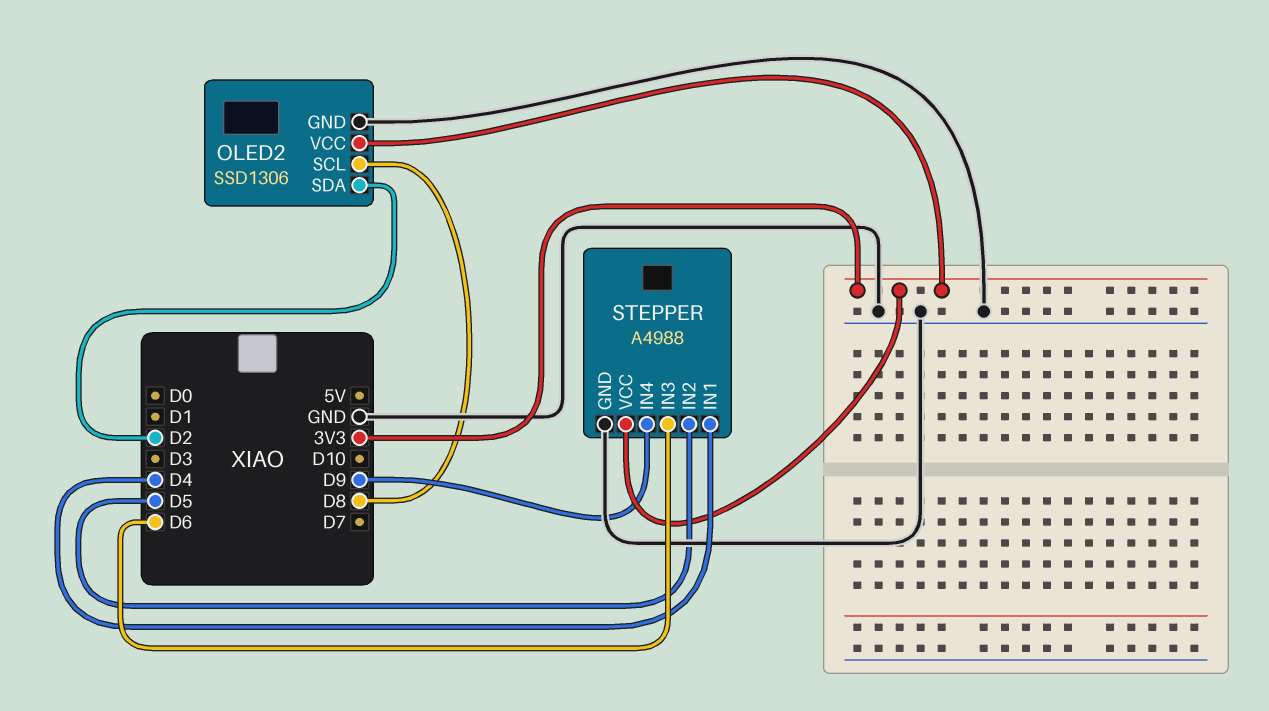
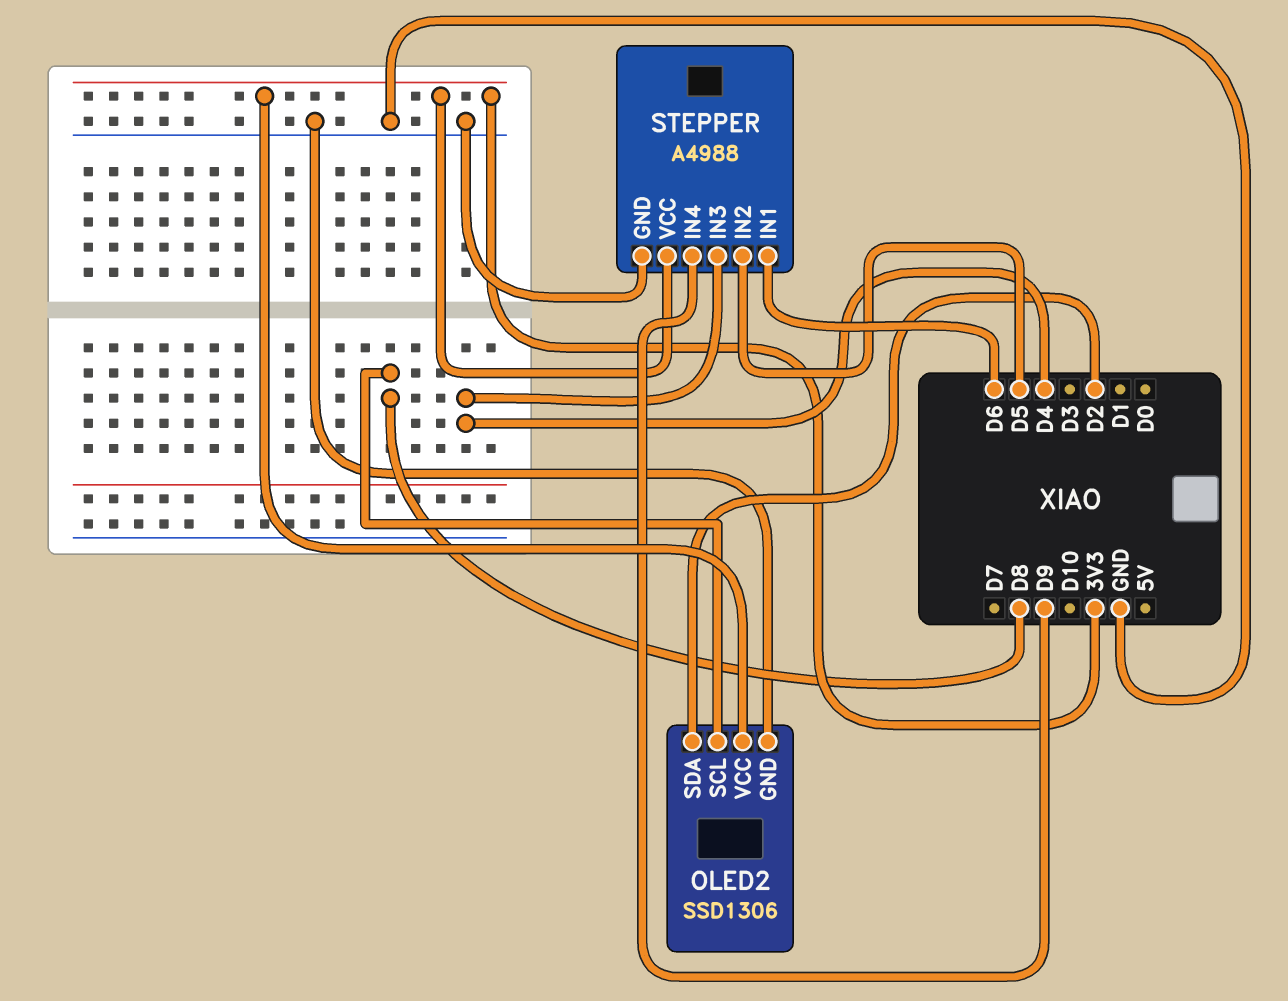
STEPPER pin IN1: D4 -> D6
STEPPER pin IN3: D6 -> D4

